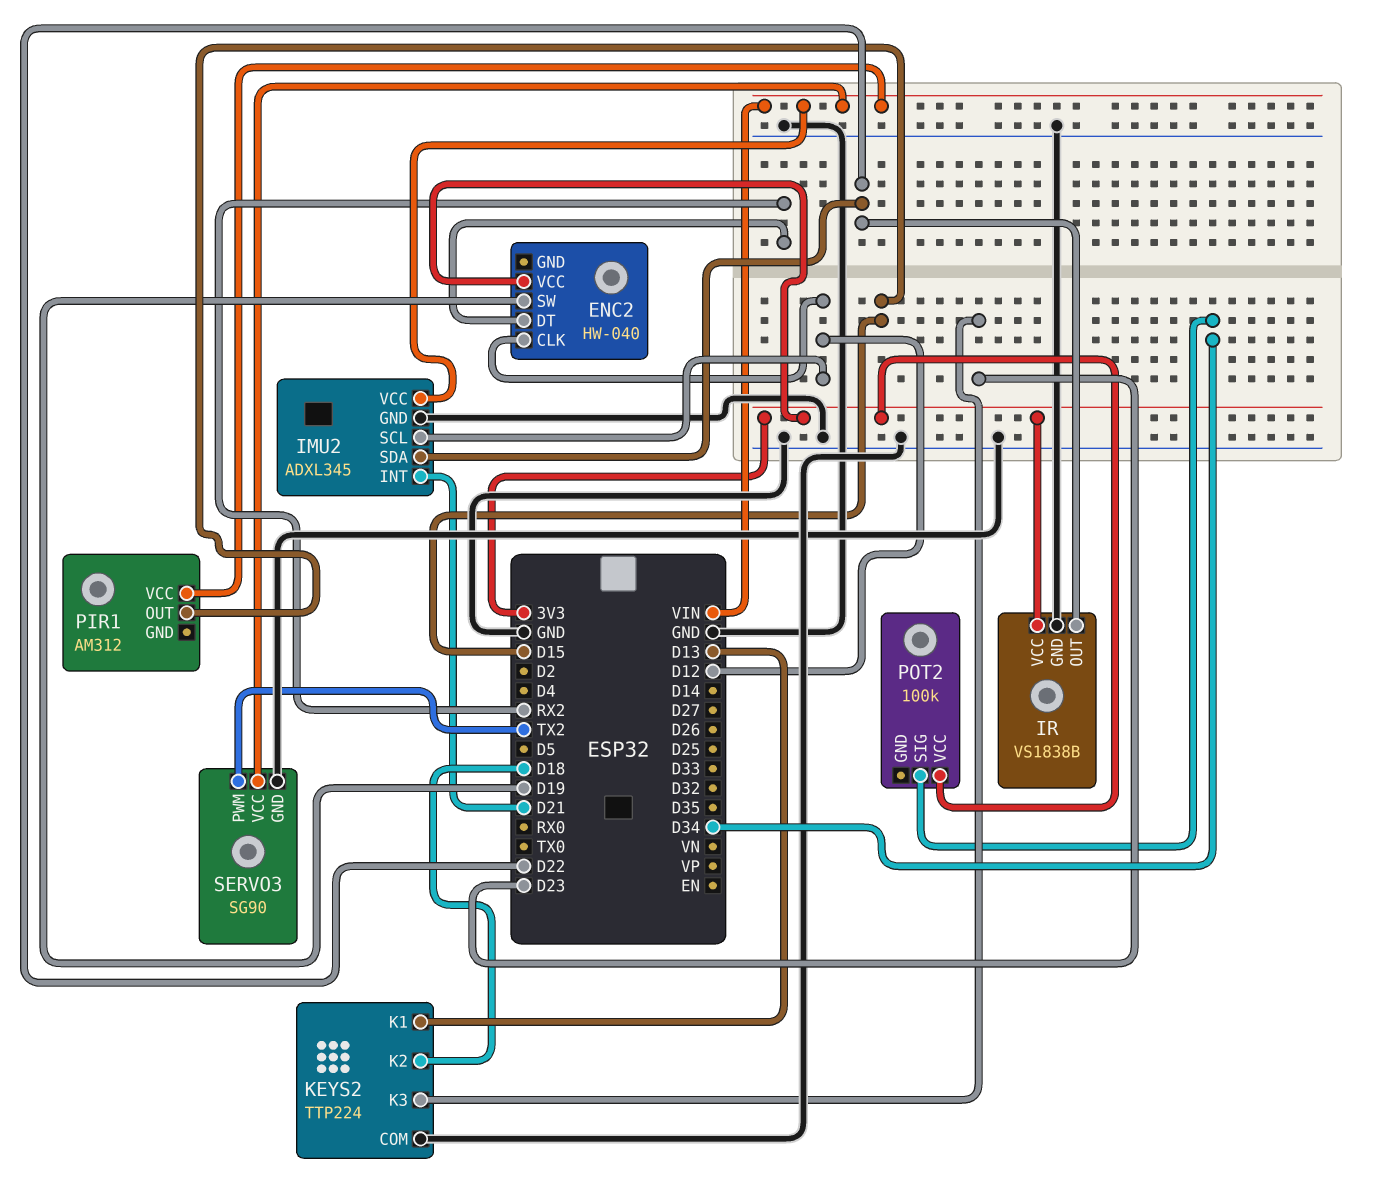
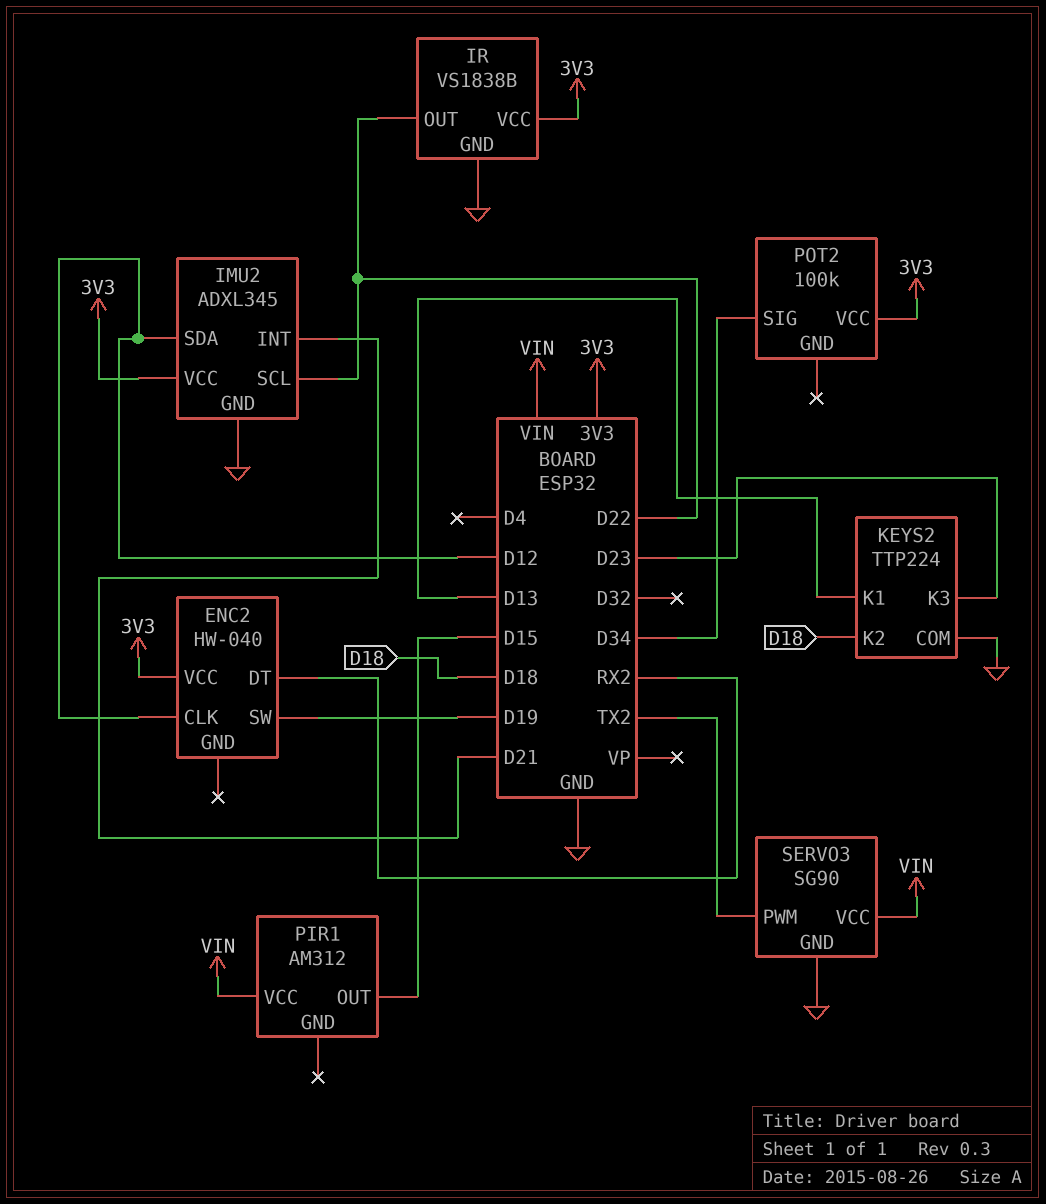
IMU2 pin SCL: D12 -> D22
IMU2 pin SDA: D22 -> D12
IMU2 pin VCC: VIN -> 3V3

